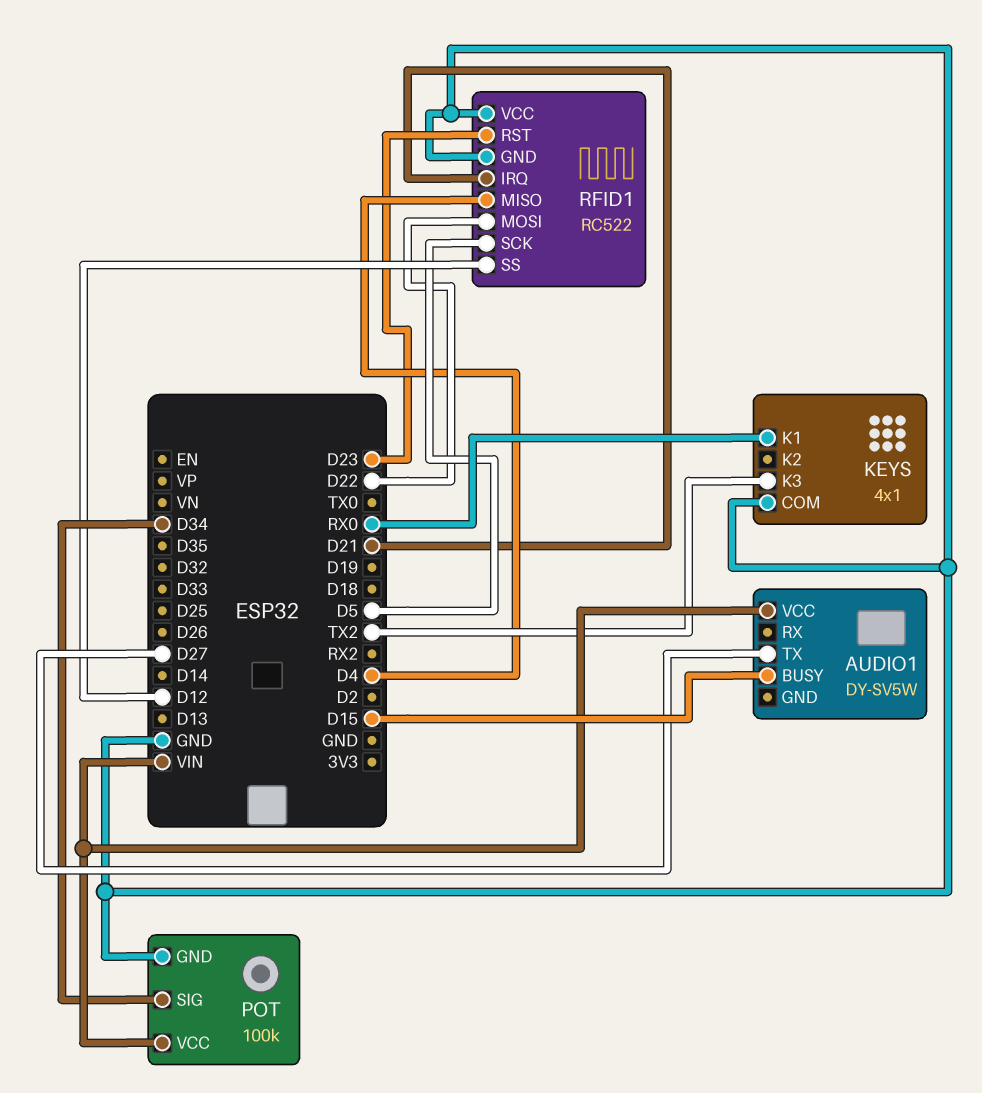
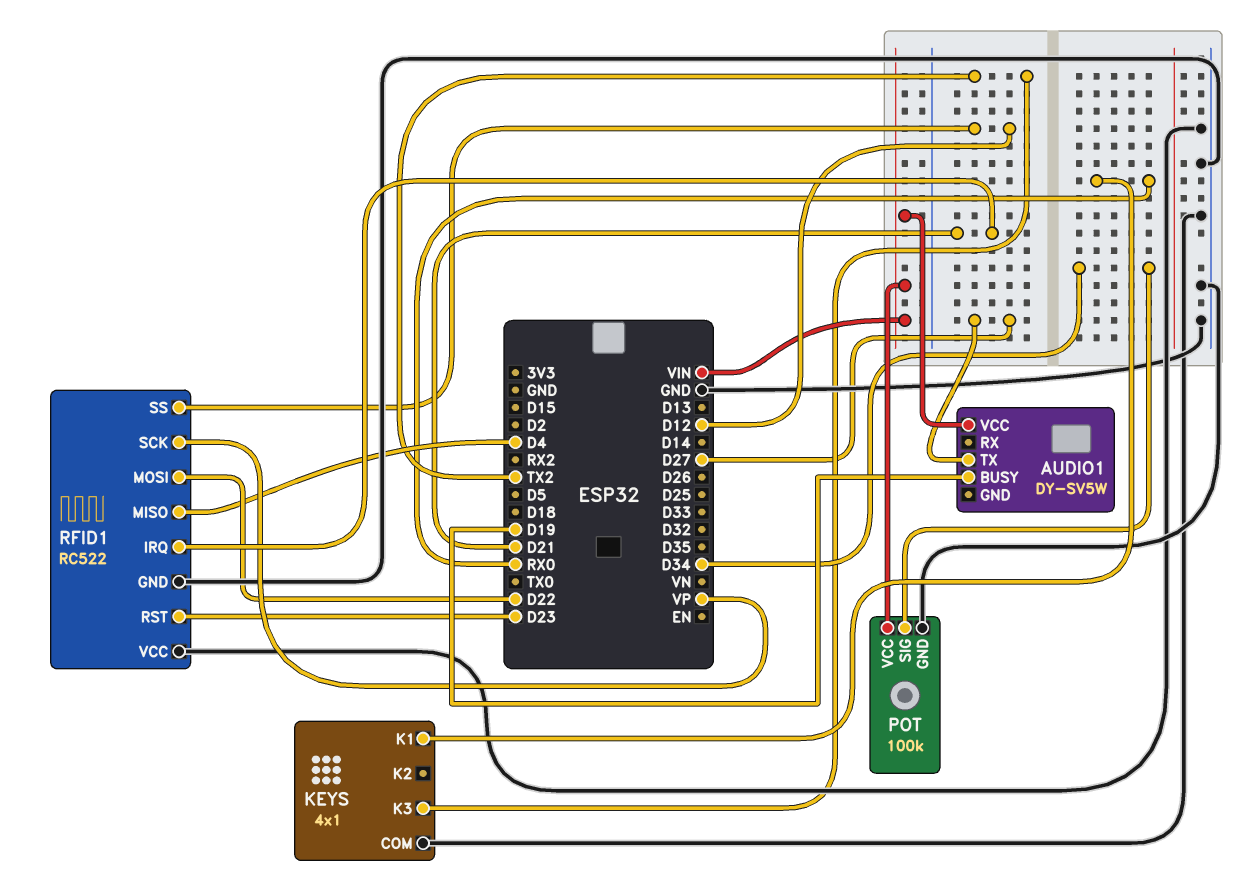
AUDIO1 pin BUSY: D15 -> D19
RFID1 pin SCK: D5 -> VP

